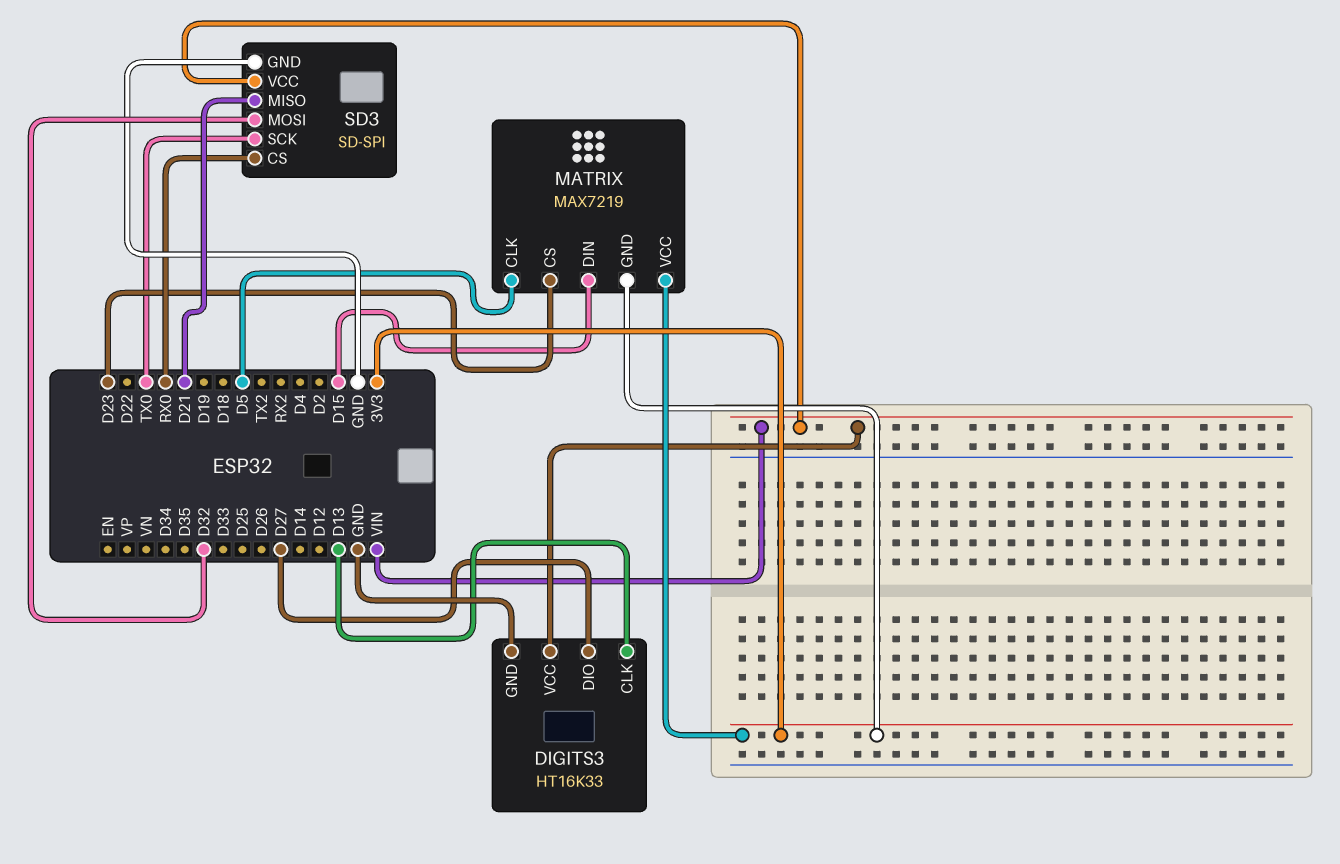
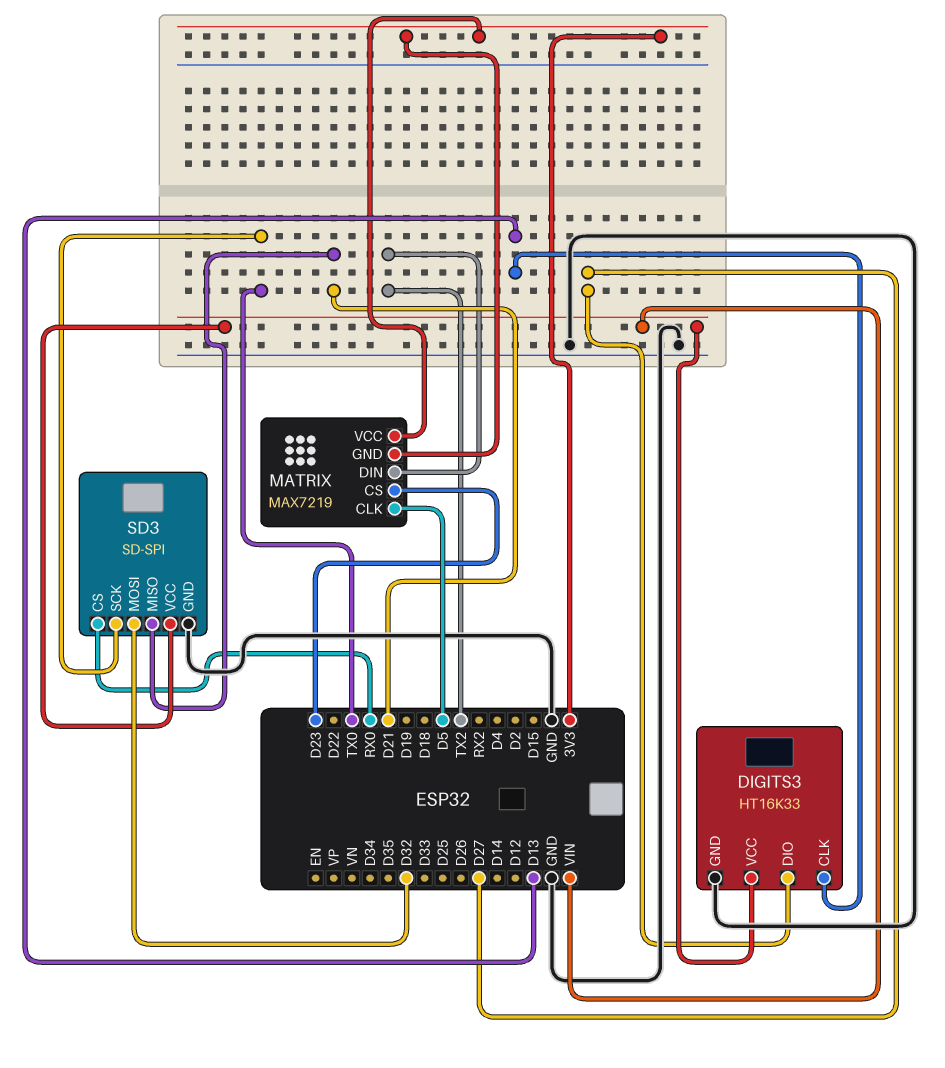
MATRIX pin DIN: D15 -> TX2

